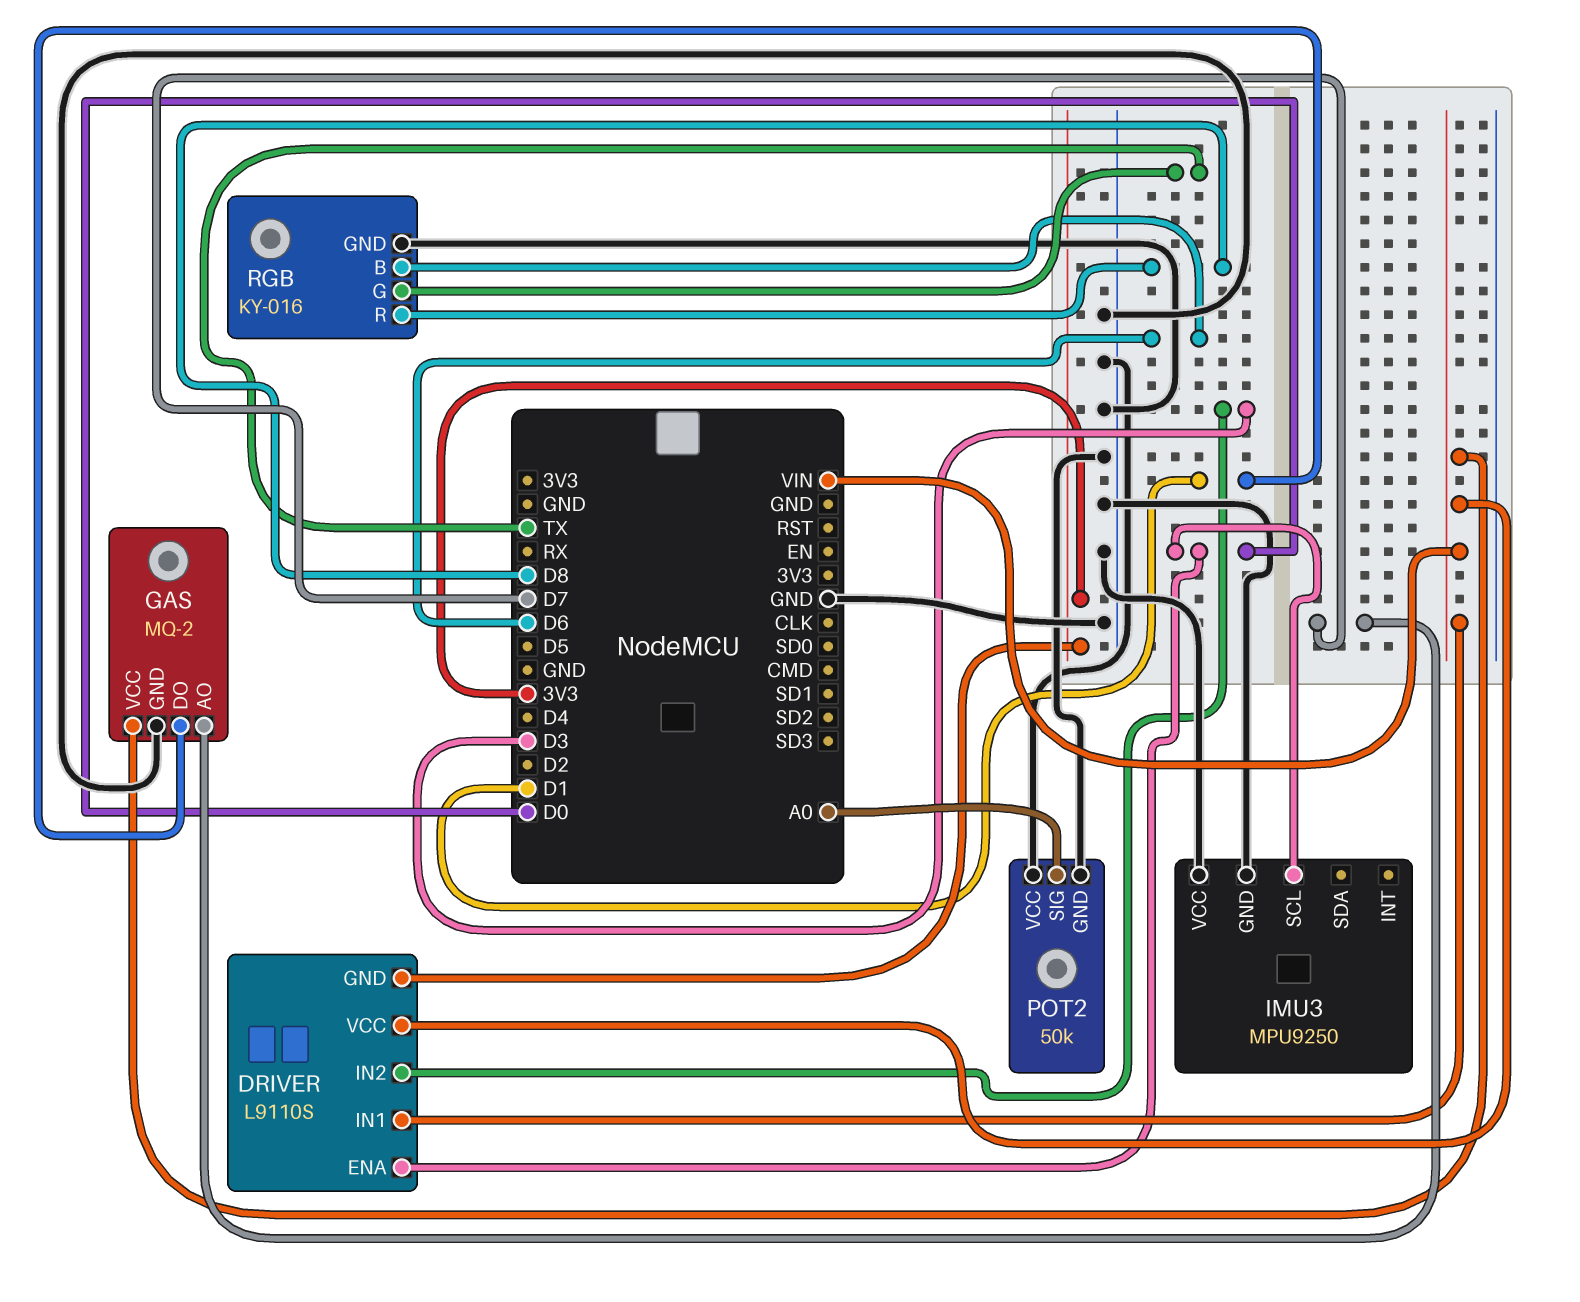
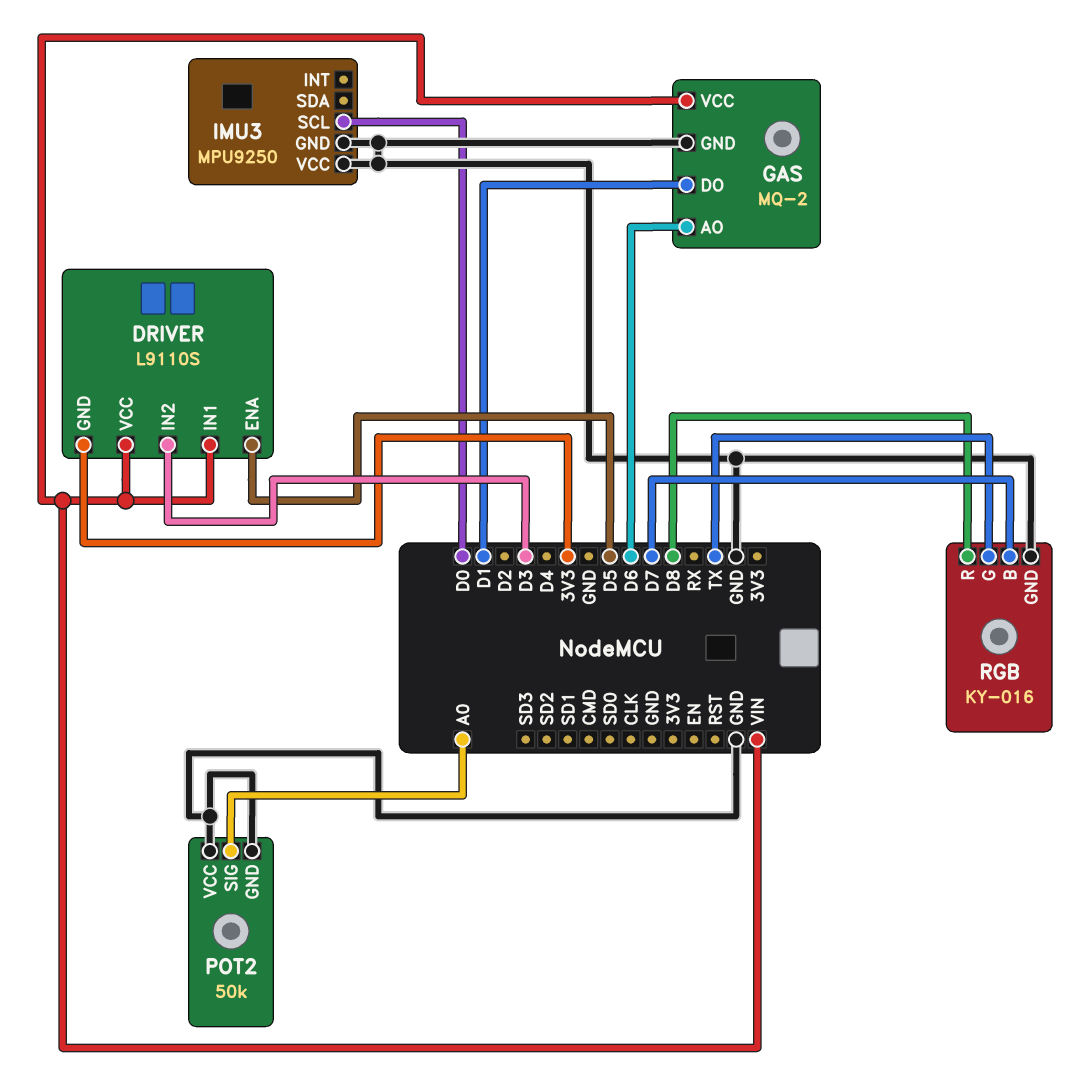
DRIVER pin ENA: D0 -> D5
GAS pin AO: D7 -> D6
RGB pin B: D6 -> D7

